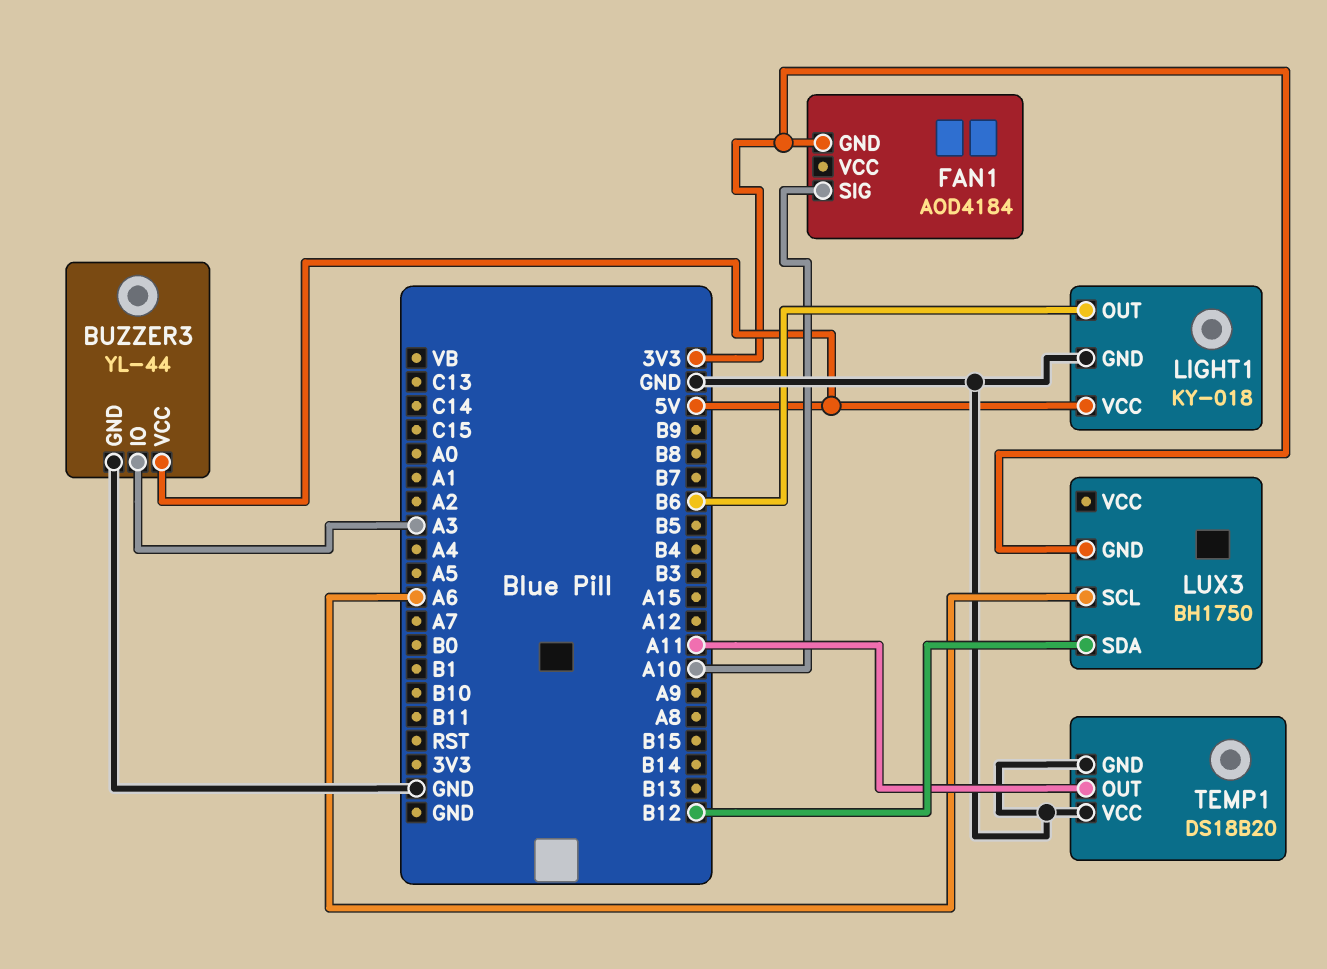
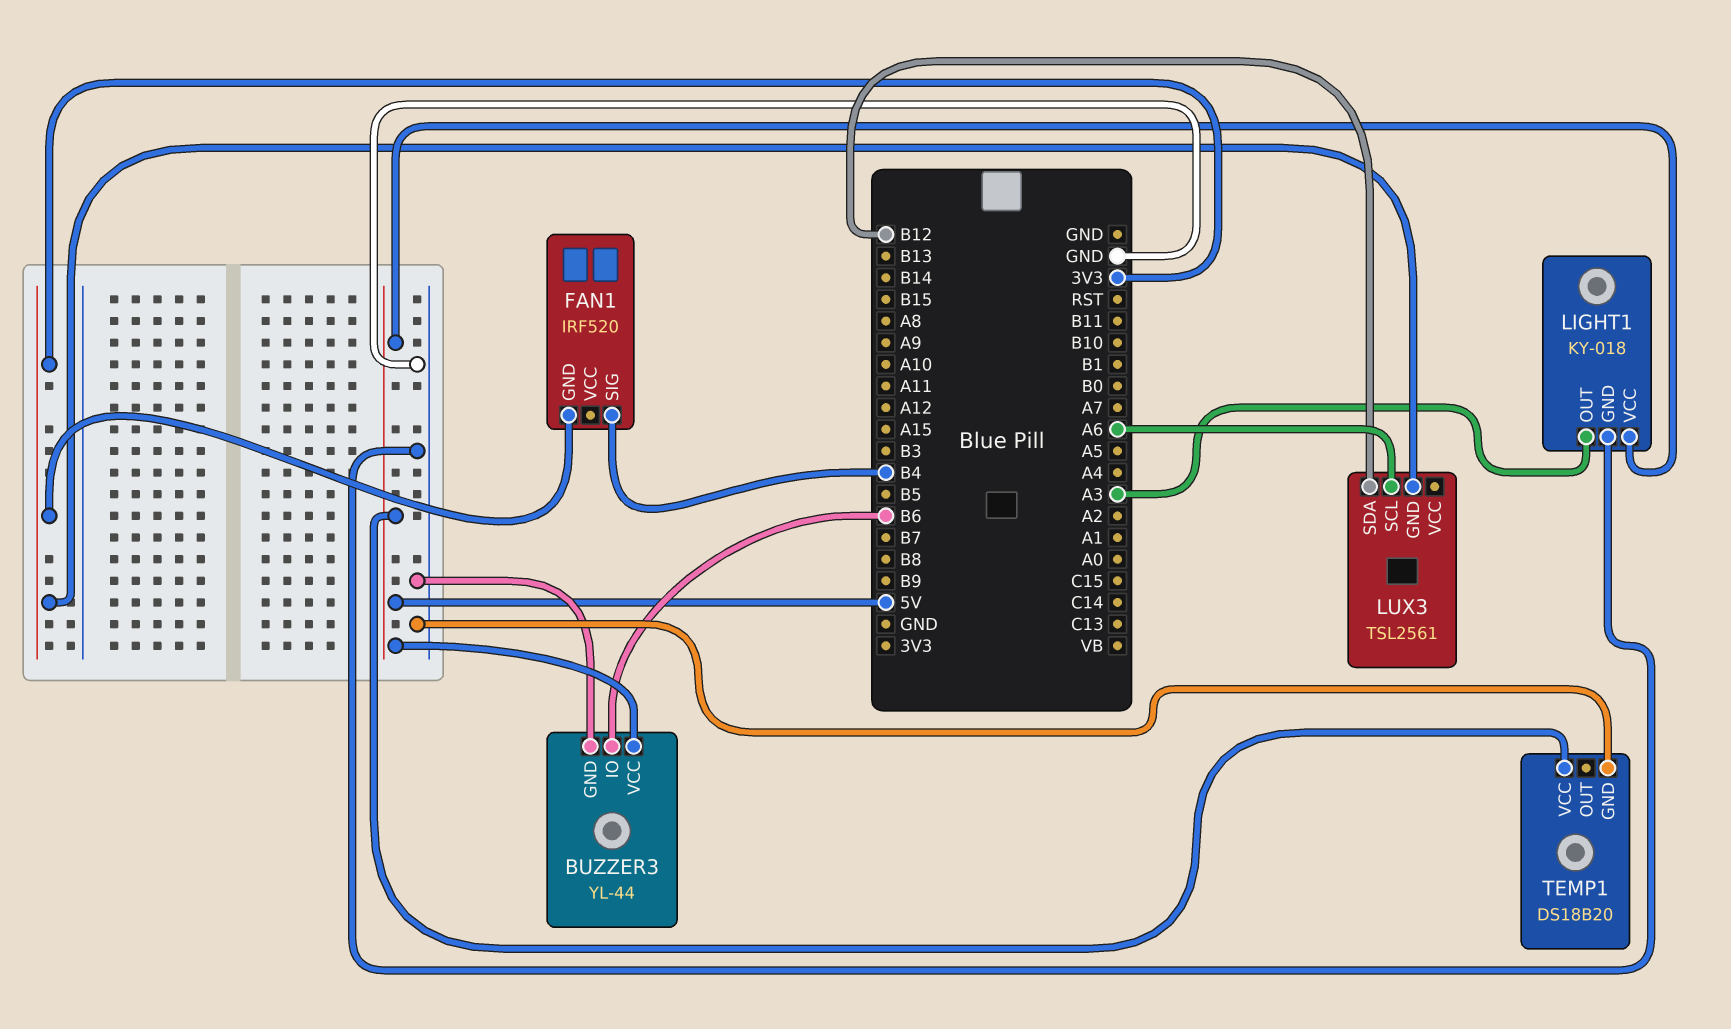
BUZZER3 pin IO: A3 -> B6
FAN1: AOD4184 -> IRF520
FAN1 pin SIG: A10 -> B4
LIGHT1 pin OUT: B6 -> A3
LUX3: BH1750 -> TSL2561
TEMP1 pin OUT: A11 -> none
TEMP1 pin VCC: GND -> 5V

